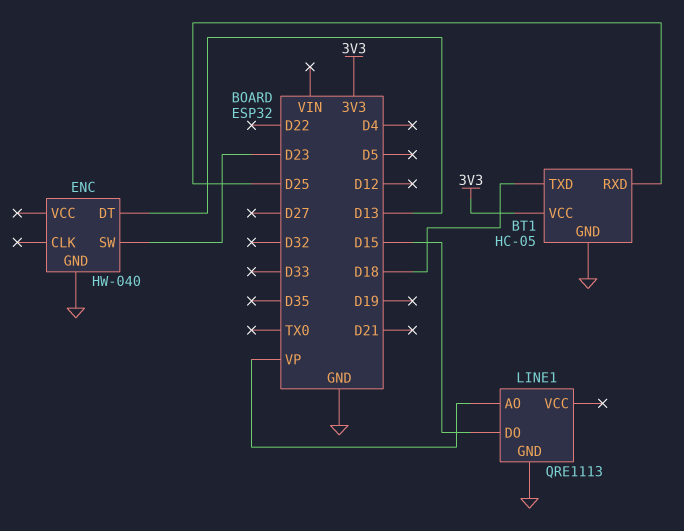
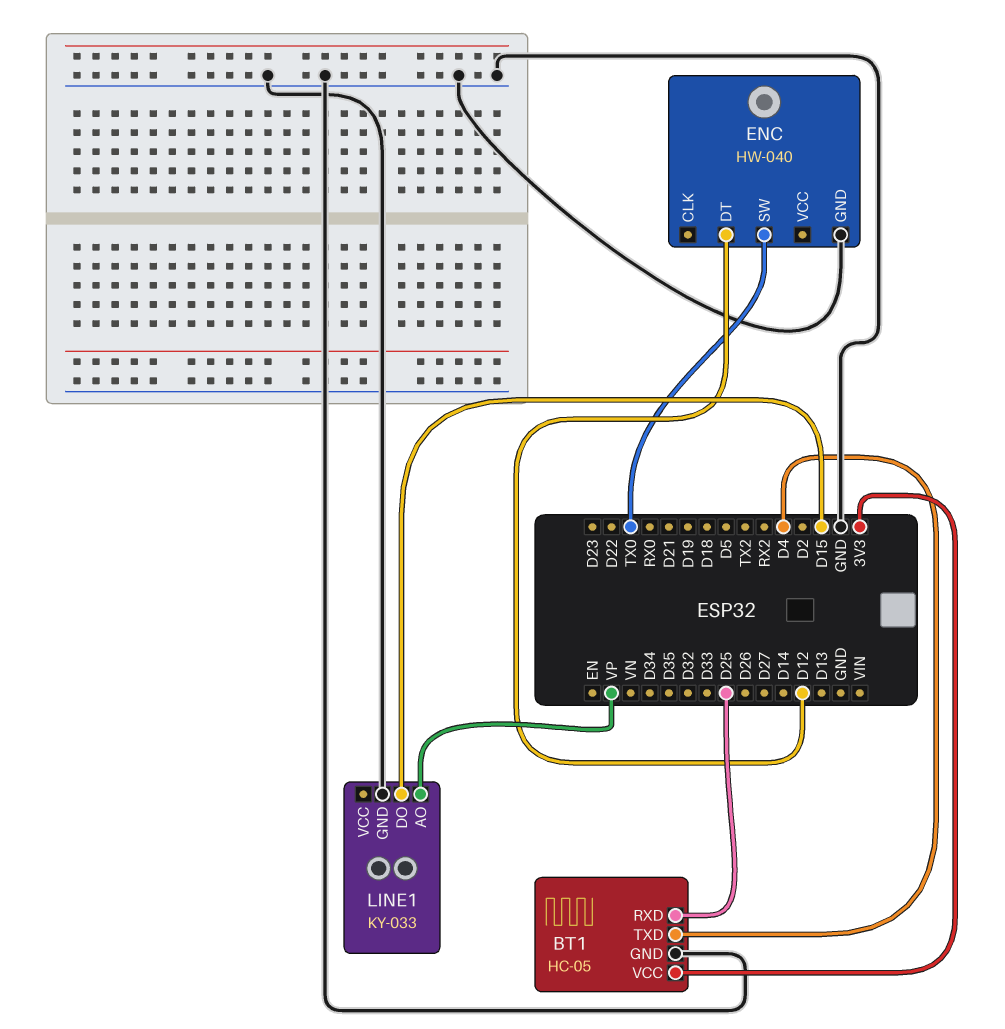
BT1 pin TXD: D18 -> D4
ENC pin DT: D13 -> D12
ENC pin SW: D23 -> TX0
LINE1: QRE1113 -> KY-033

